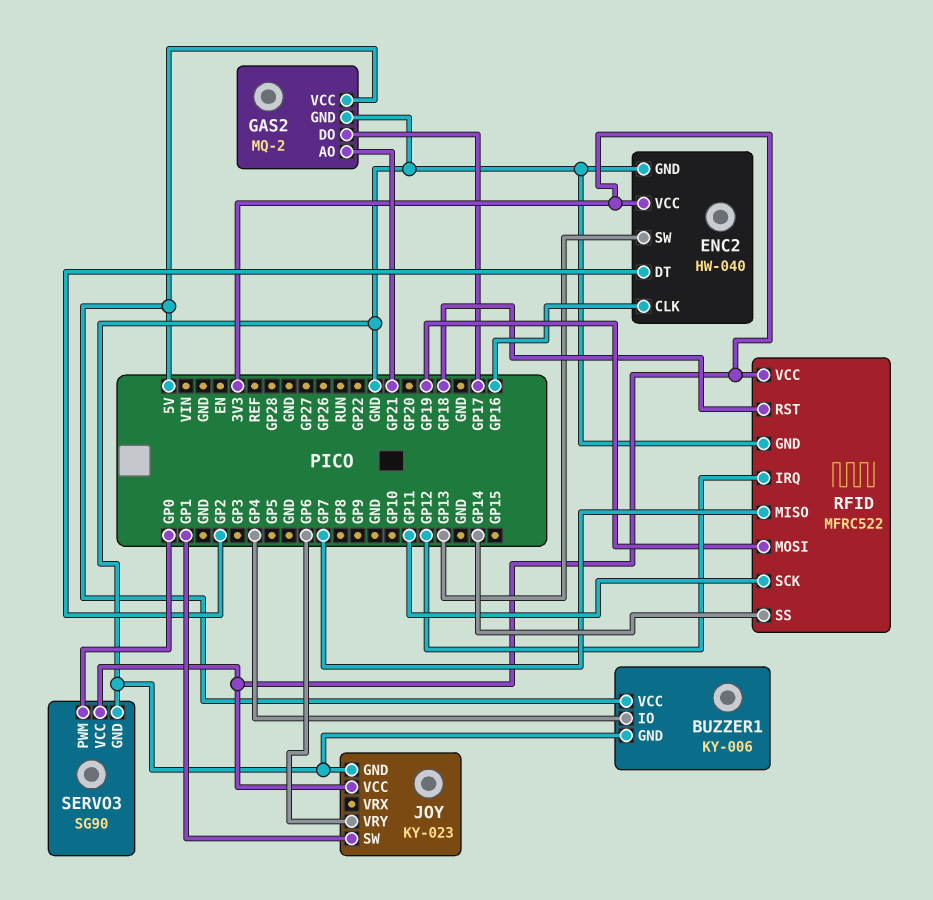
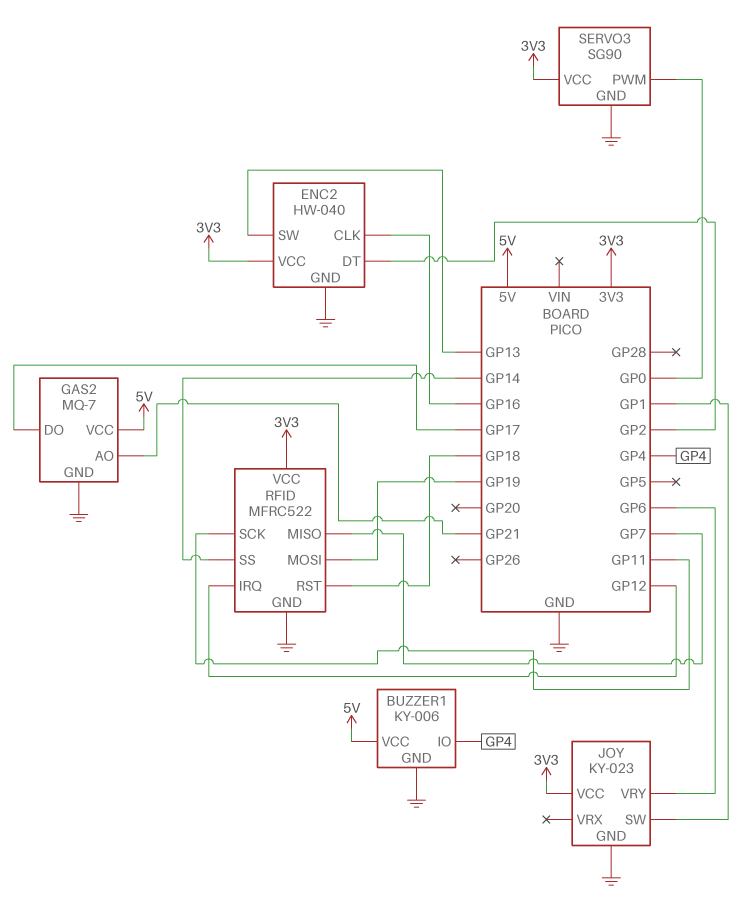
GAS2: MQ-2 -> MQ-7

